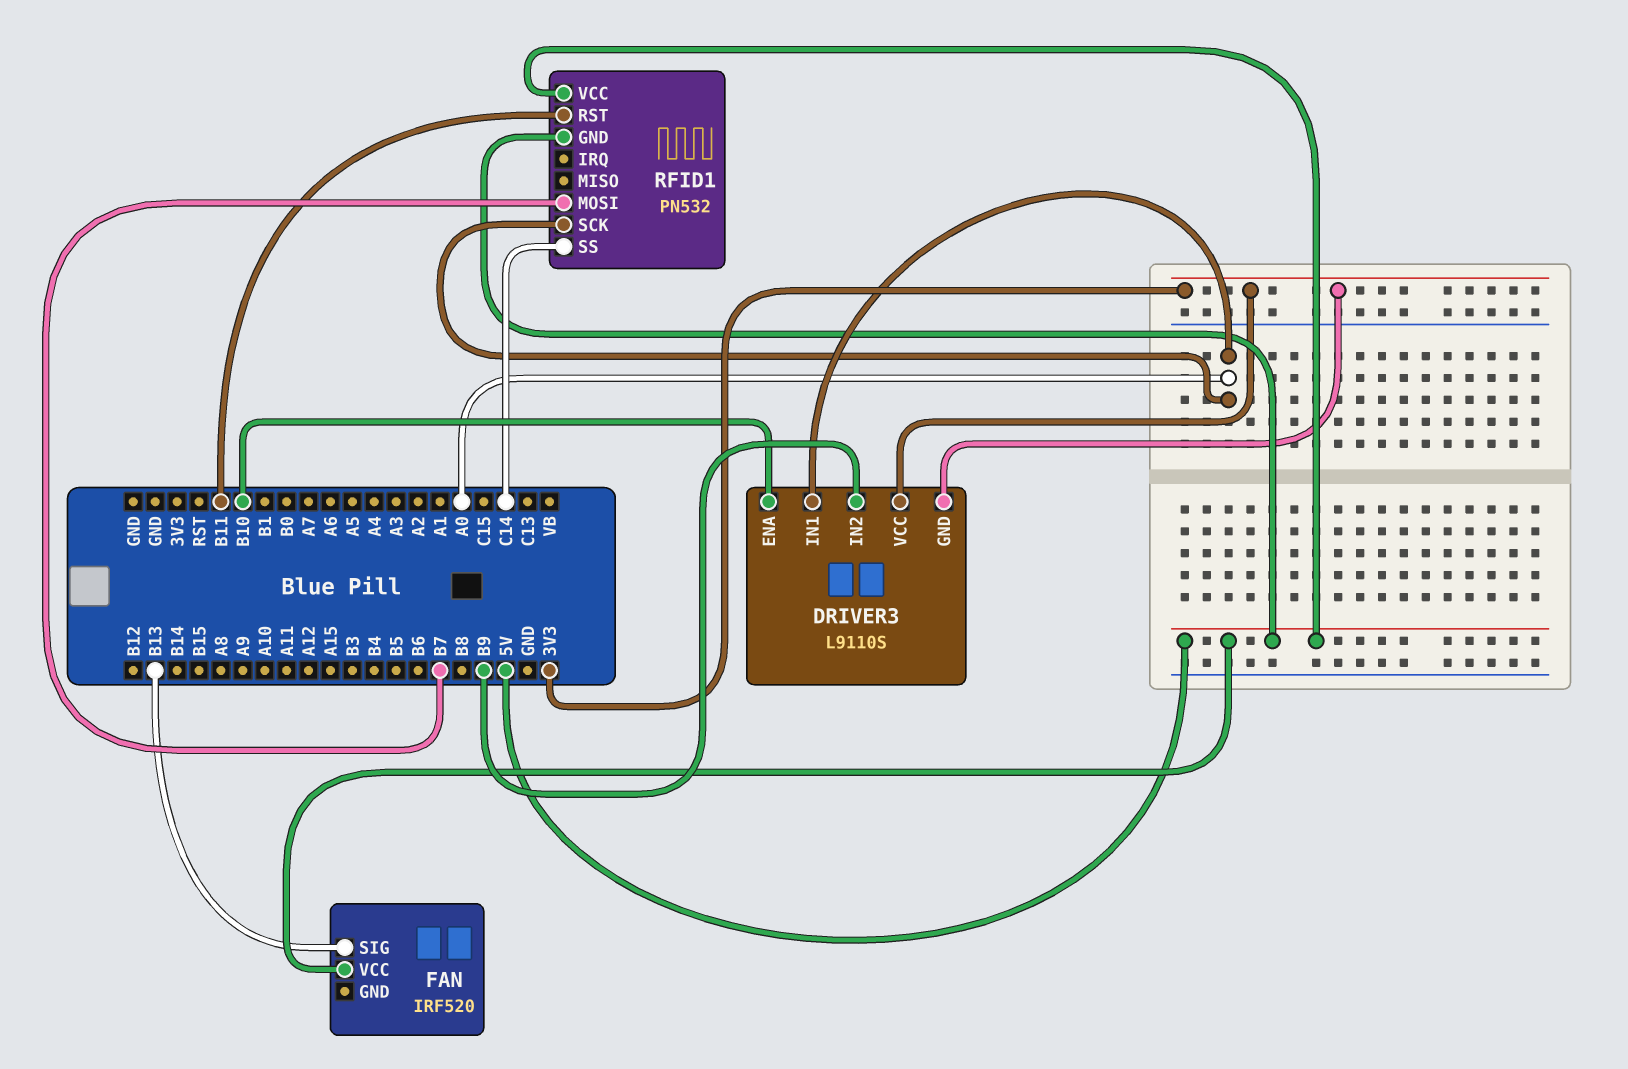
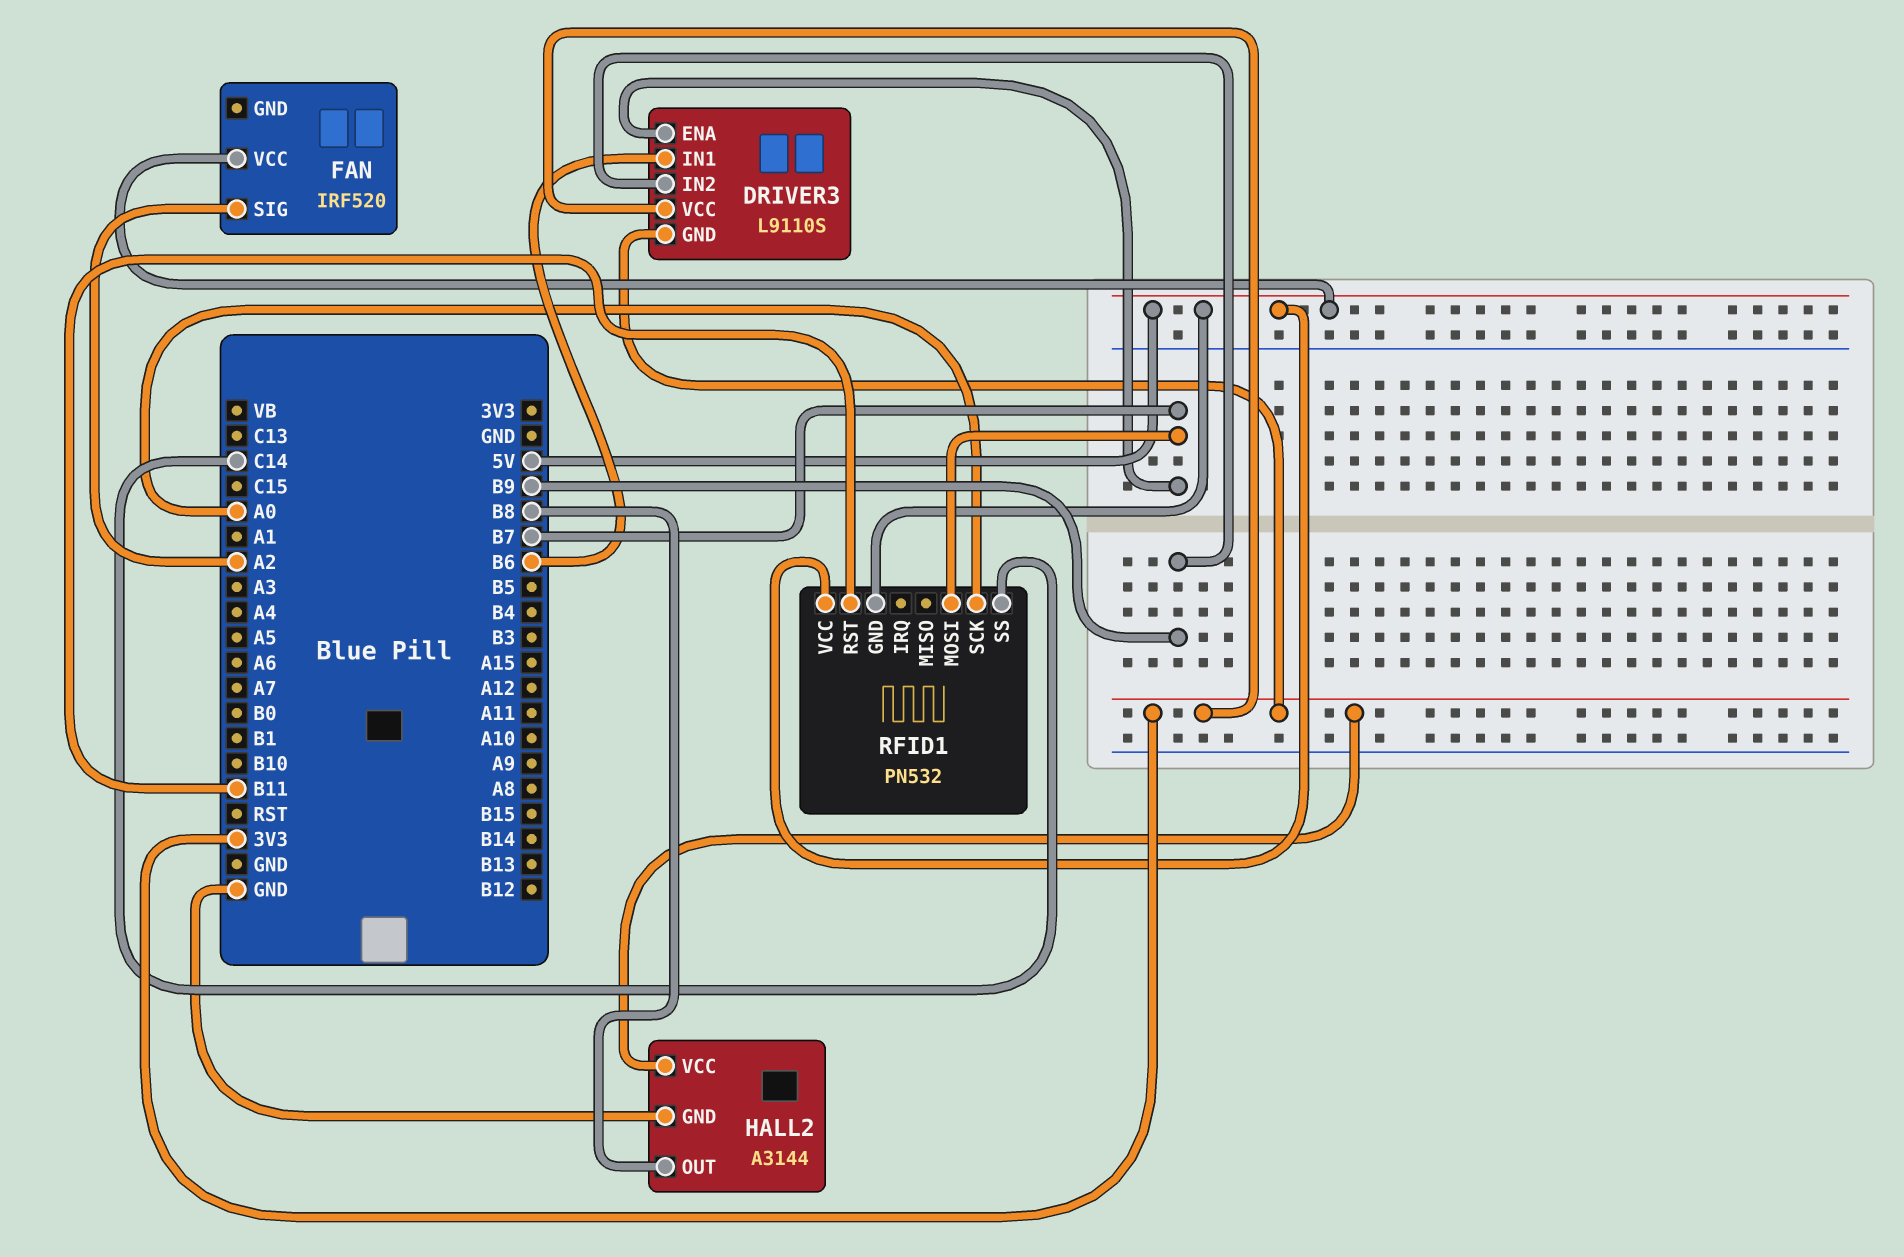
DRIVER3 pin ENA: B10 -> B7
DRIVER3 pin IN1: A0 -> B6
FAN pin SIG: B13 -> A2
HALL2: none -> A3144
HALL2 pin GND: none -> GND
HALL2 pin OUT: none -> B8
HALL2 pin VCC: none -> 3V3

